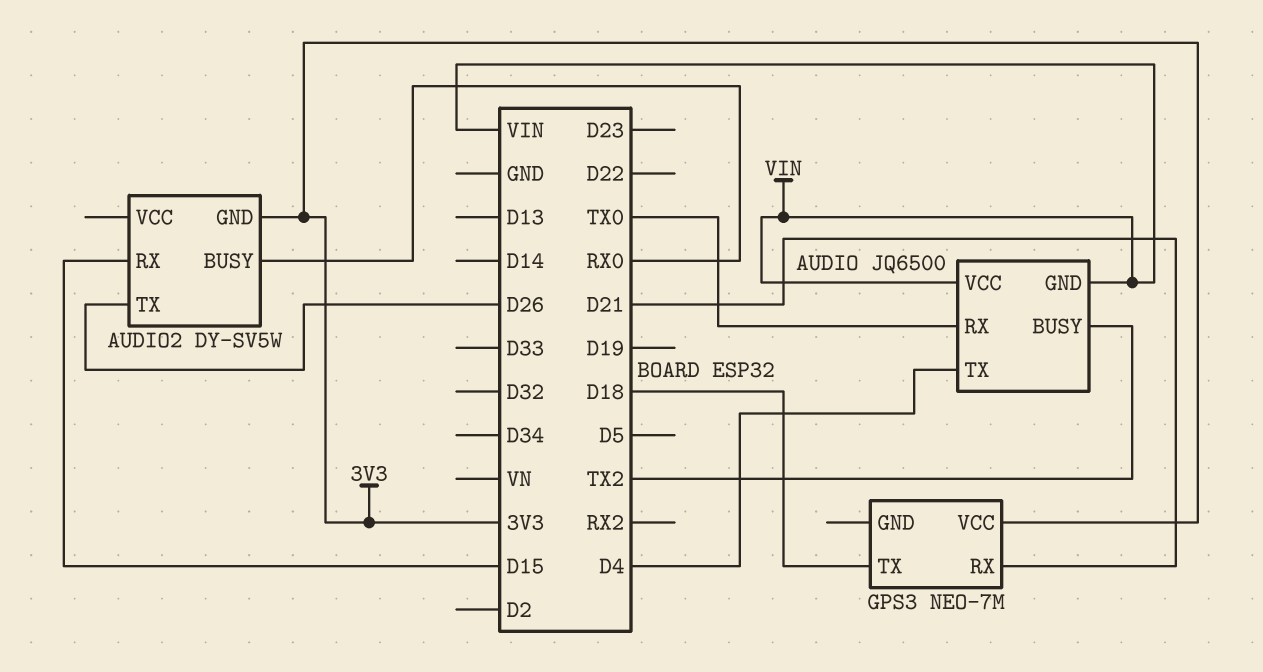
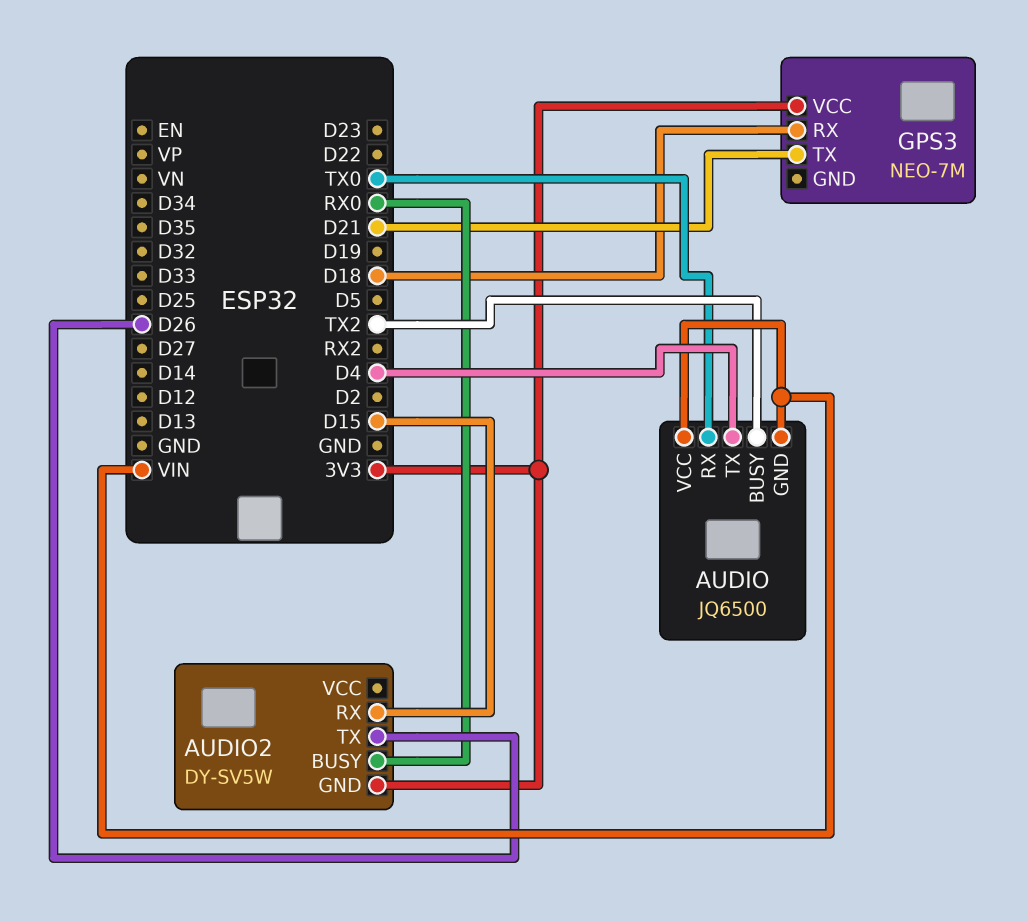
GPS3 pin RX: D21 -> D18
GPS3 pin TX: D18 -> D21

